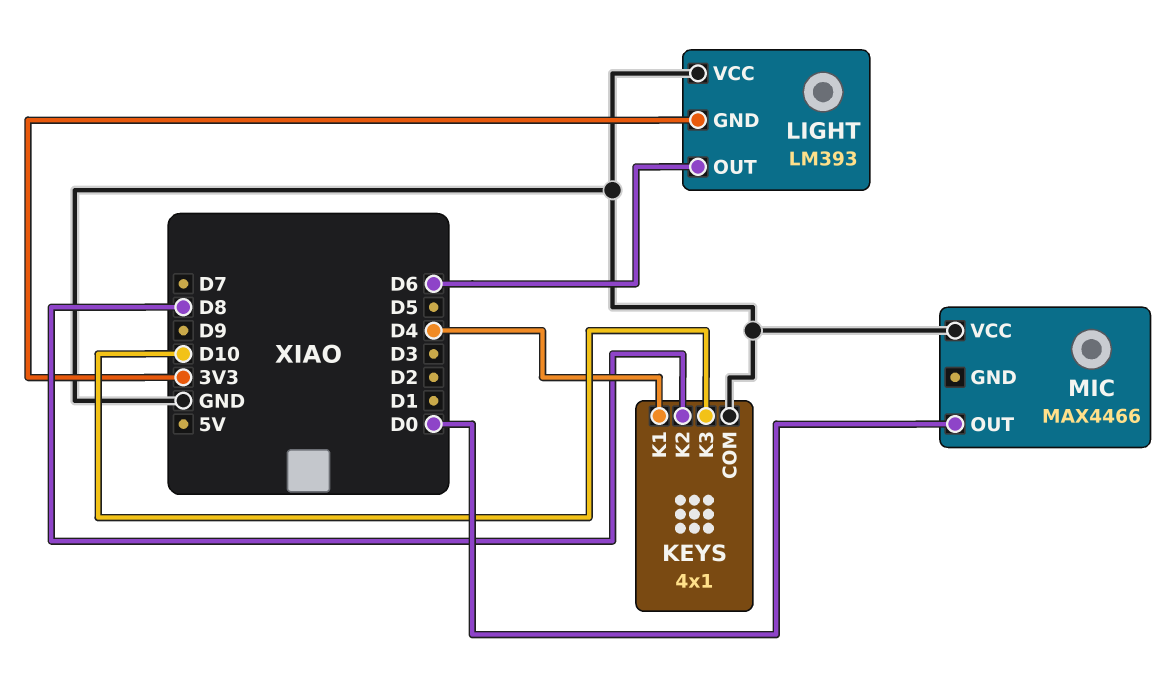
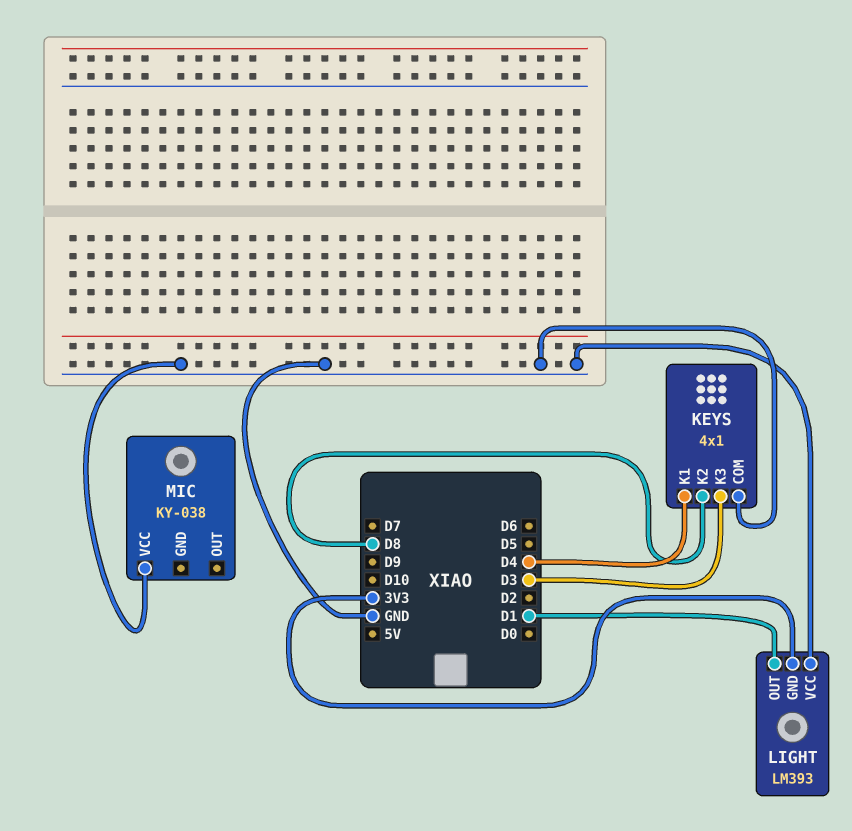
KEYS pin K3: D10 -> D3
LIGHT pin OUT: D6 -> D1
MIC: MAX4466 -> KY-038
MIC pin OUT: D0 -> none

